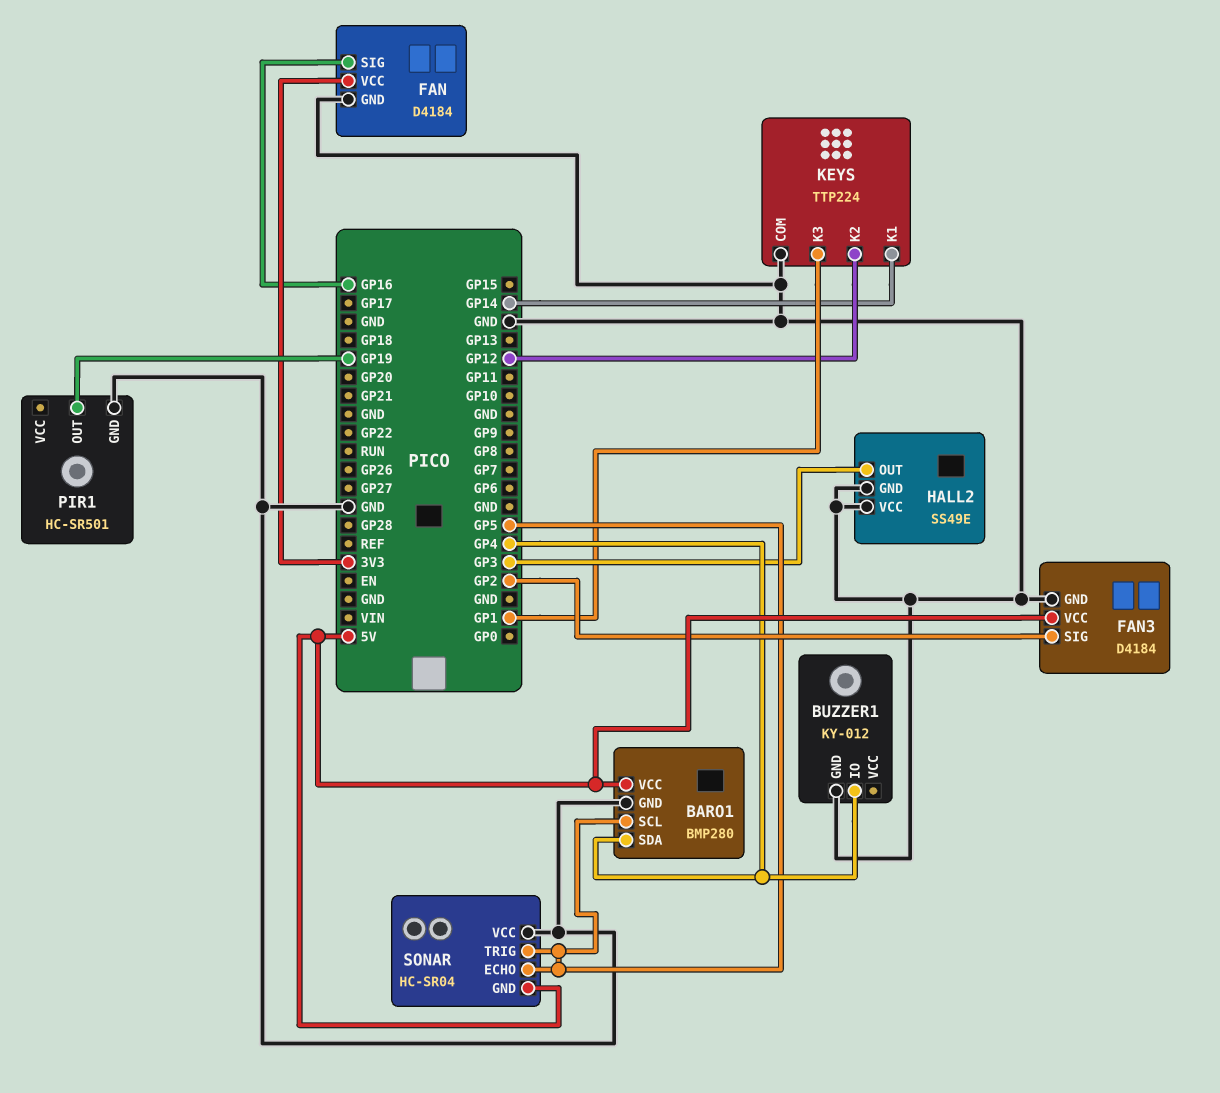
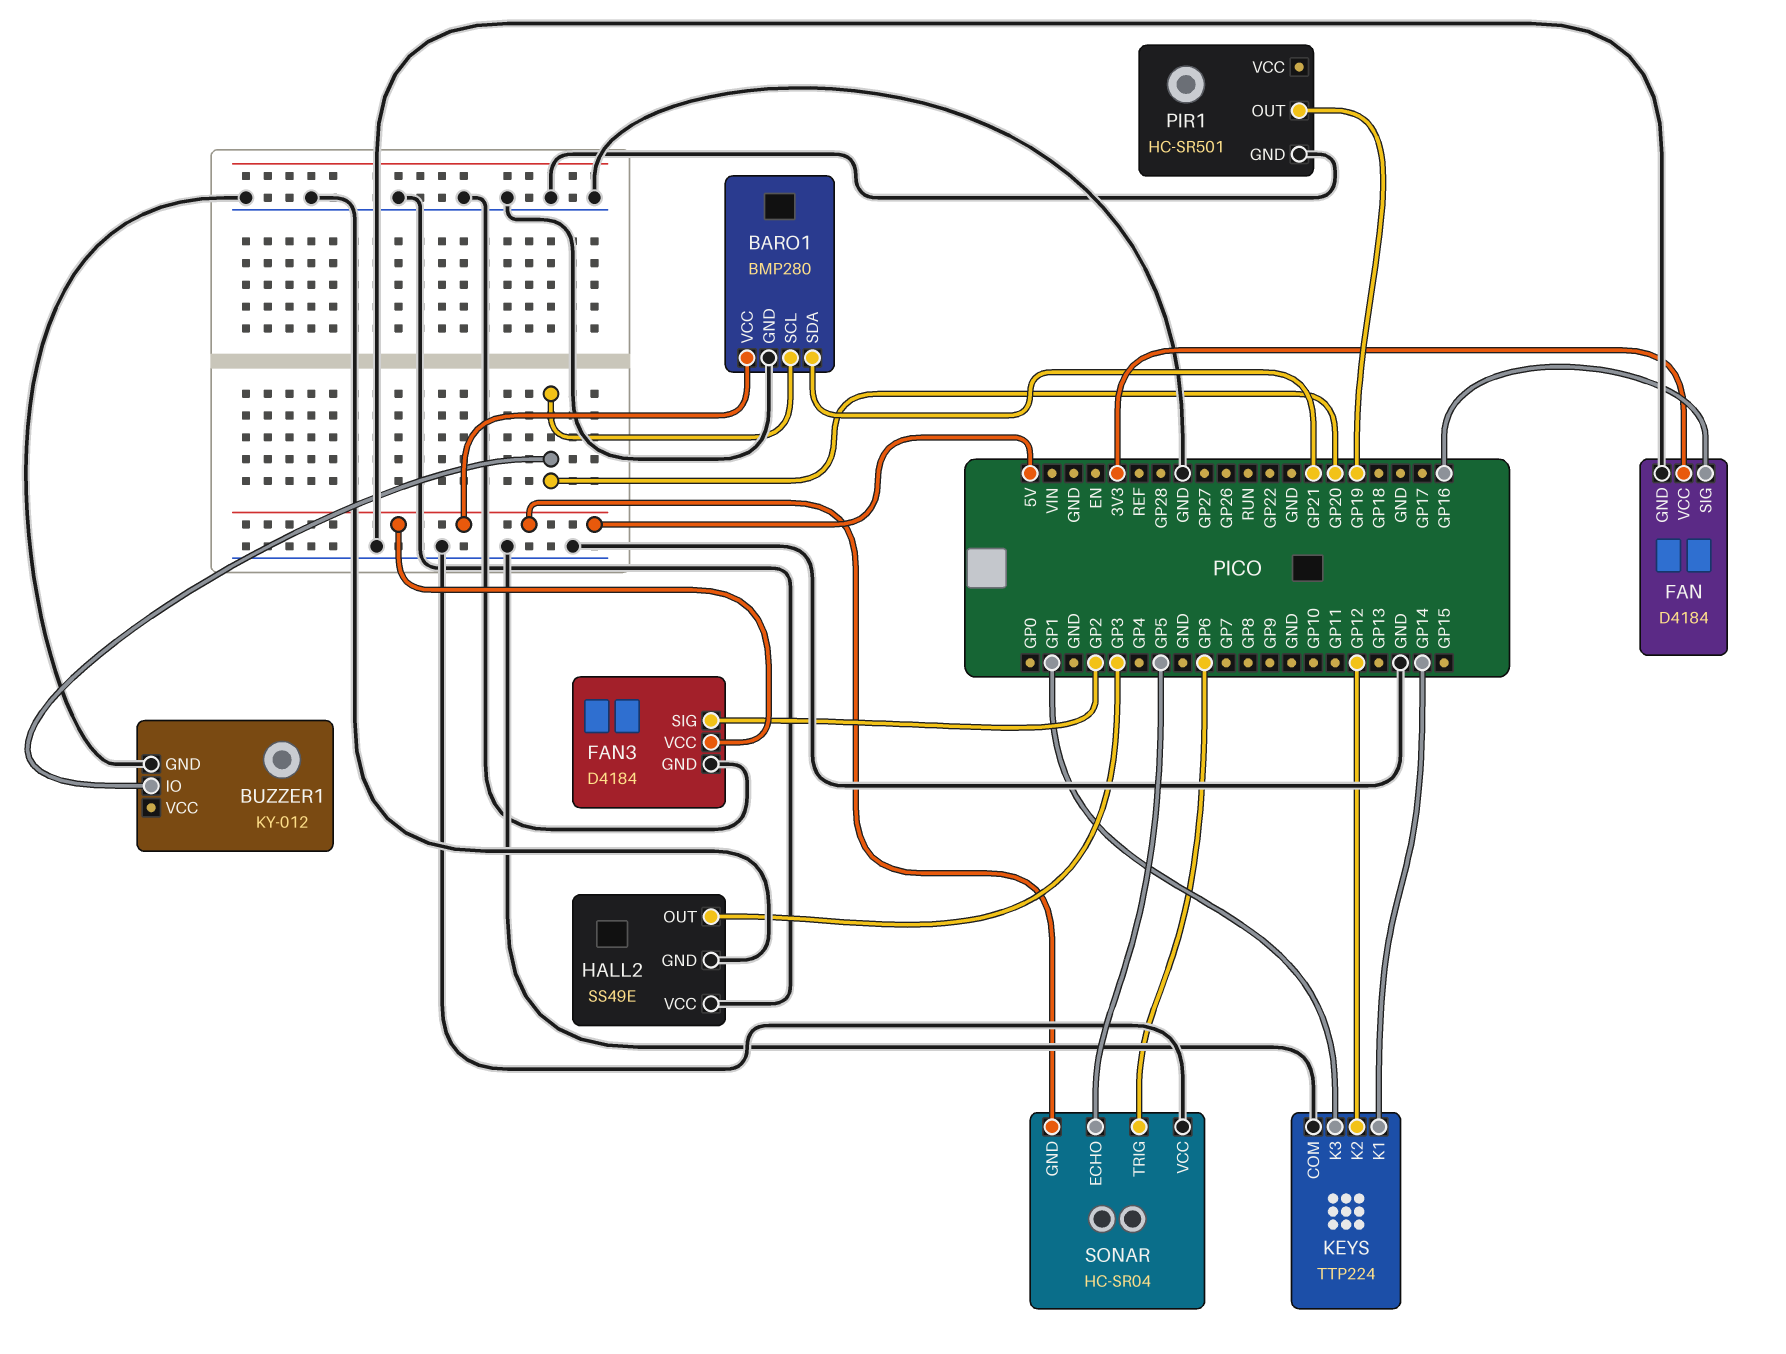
BARO1 pin SCL: GP5 -> GP20
BARO1 pin SDA: GP4 -> GP21
BUZZER1 pin IO: GP4 -> GP20
SONAR pin TRIG: GP5 -> GP6

